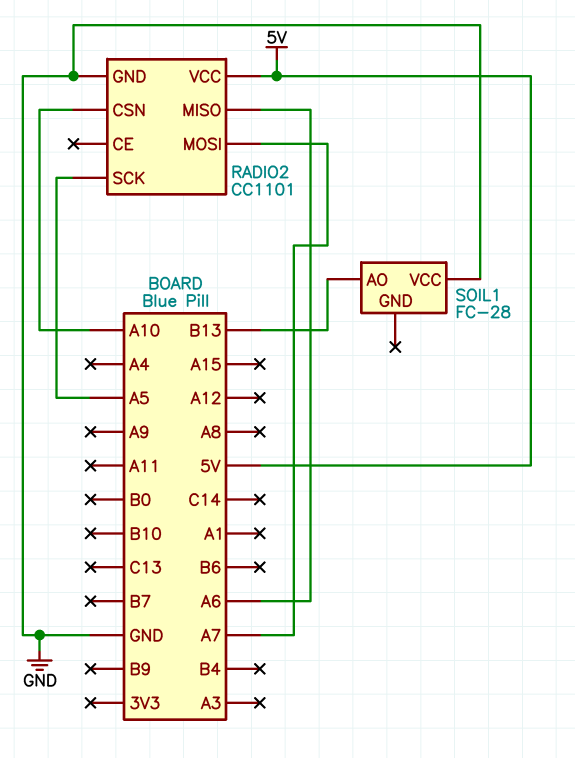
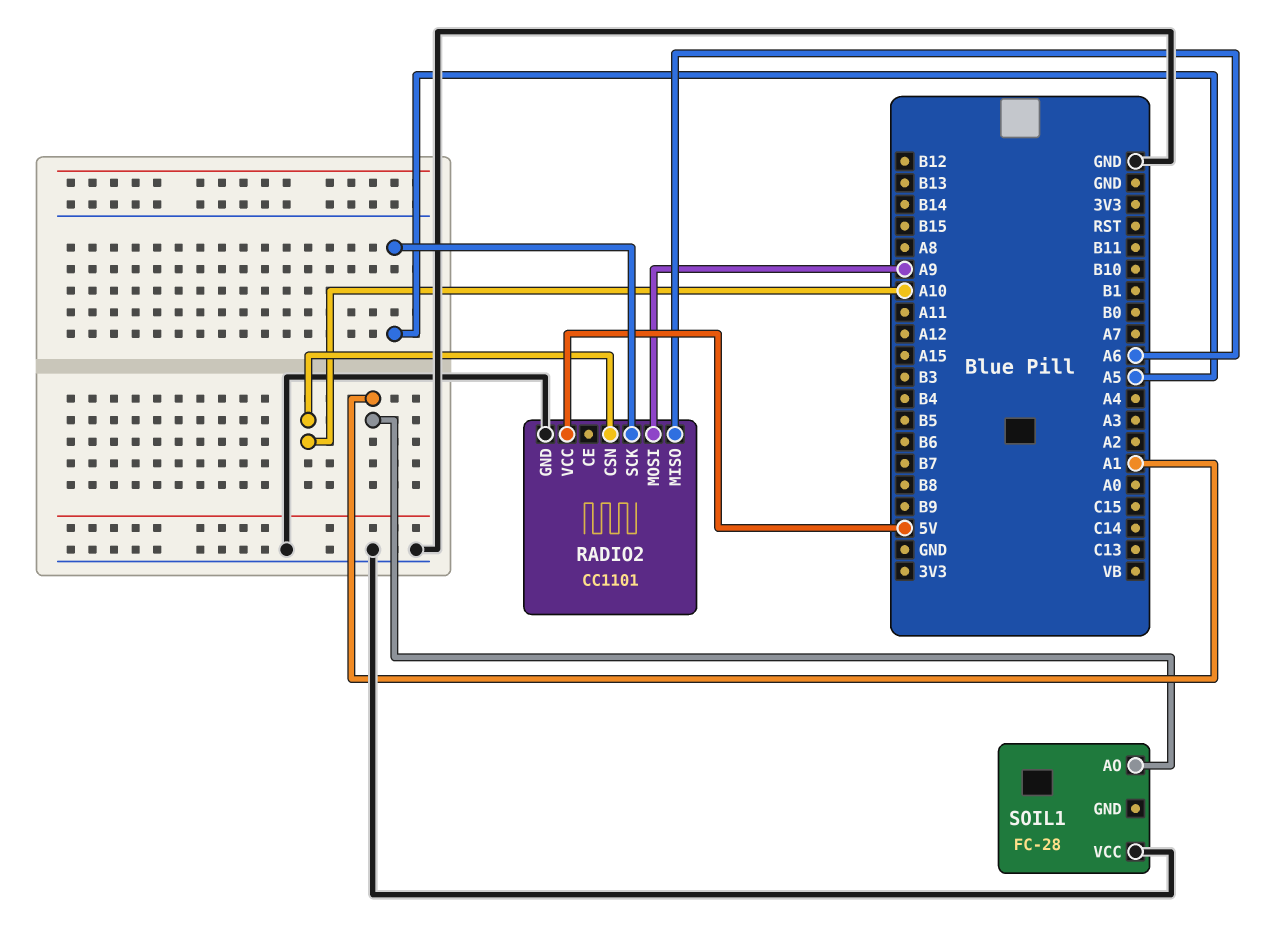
RADIO2 pin MOSI: A7 -> A9
SOIL1 pin AO: B13 -> A1

